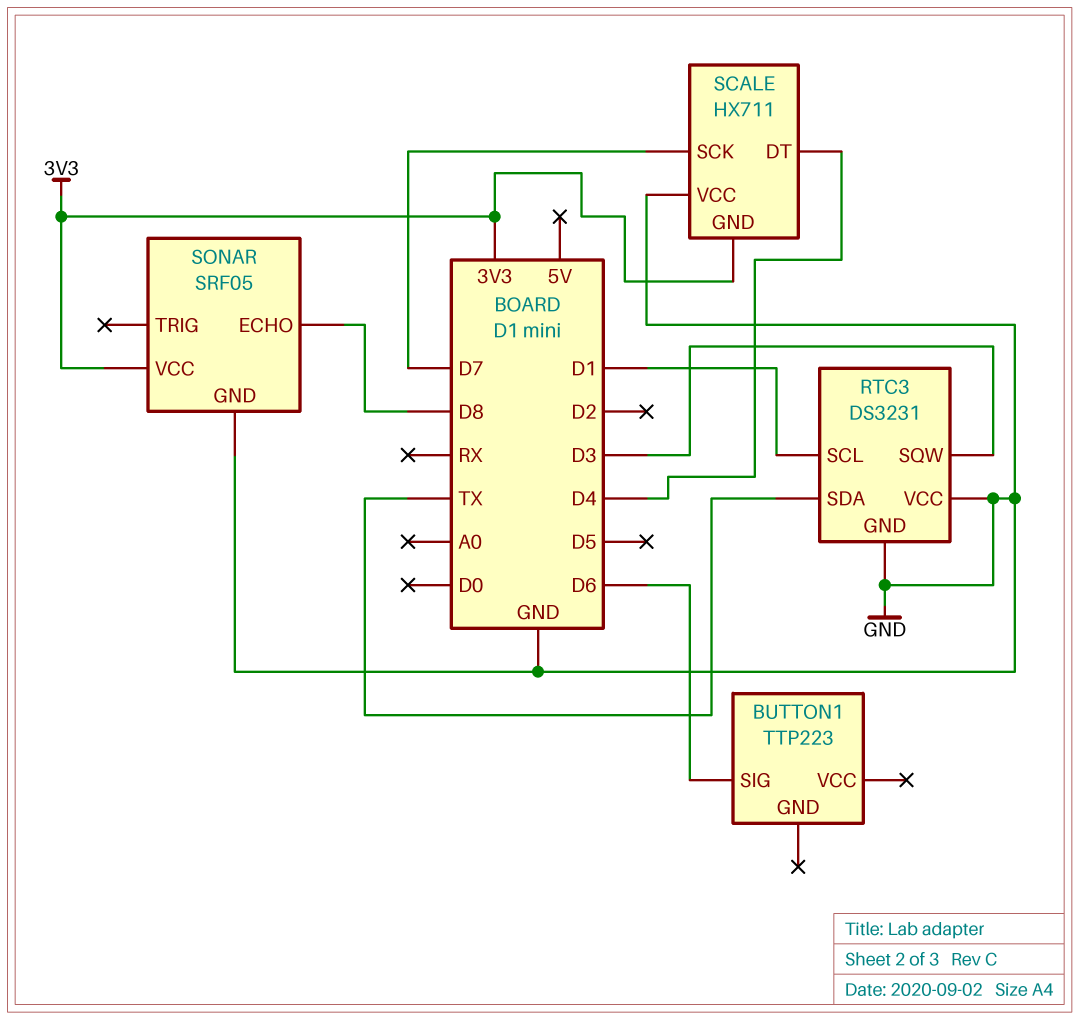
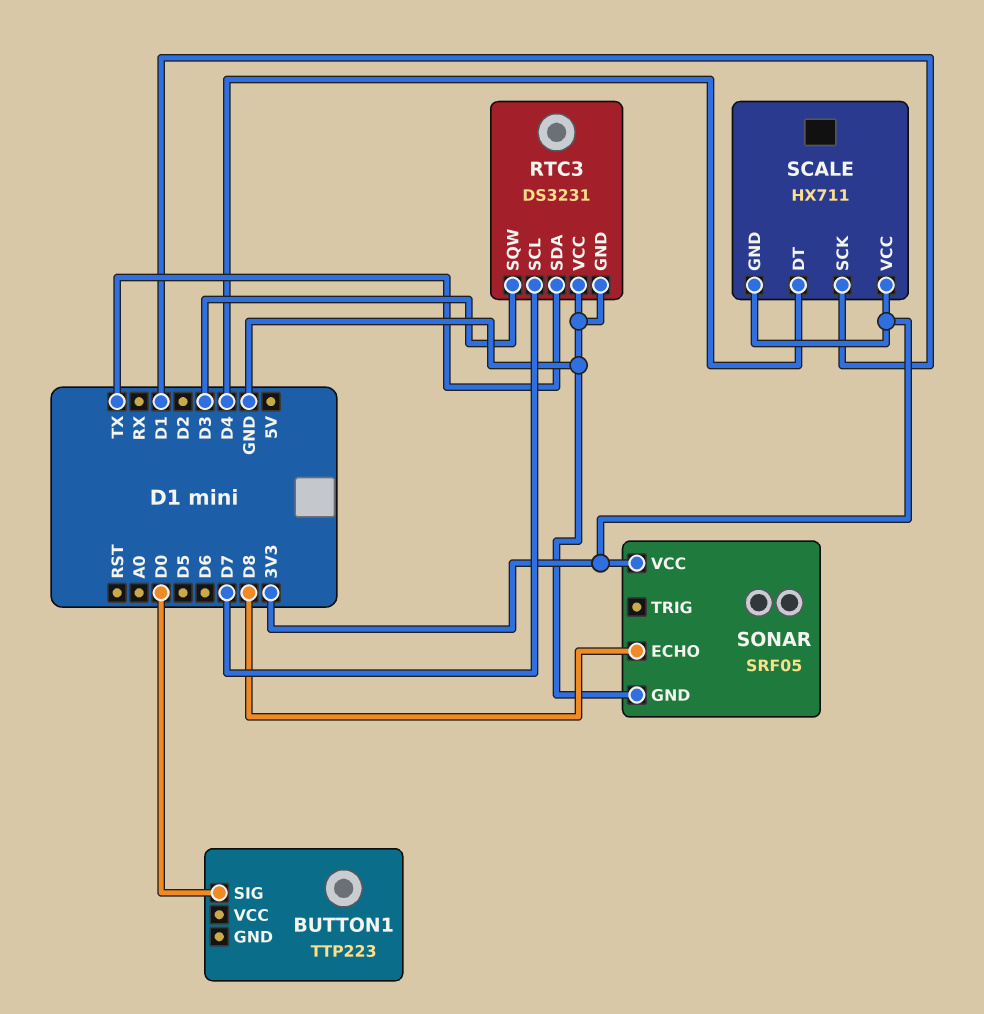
BUTTON1 pin SIG: D6 -> D0
RTC3 pin SCL: D1 -> D7
SCALE pin SCK: D7 -> D1
SCALE pin VCC: GND -> 3V3

